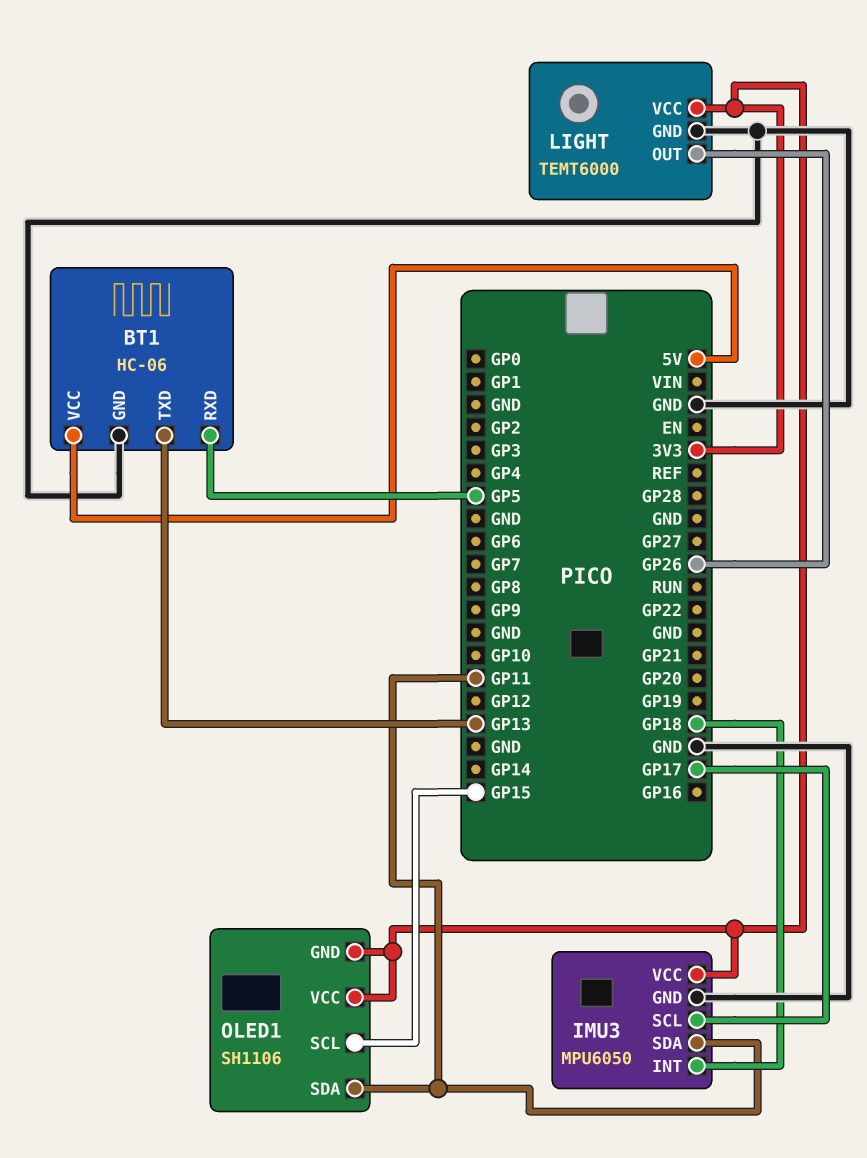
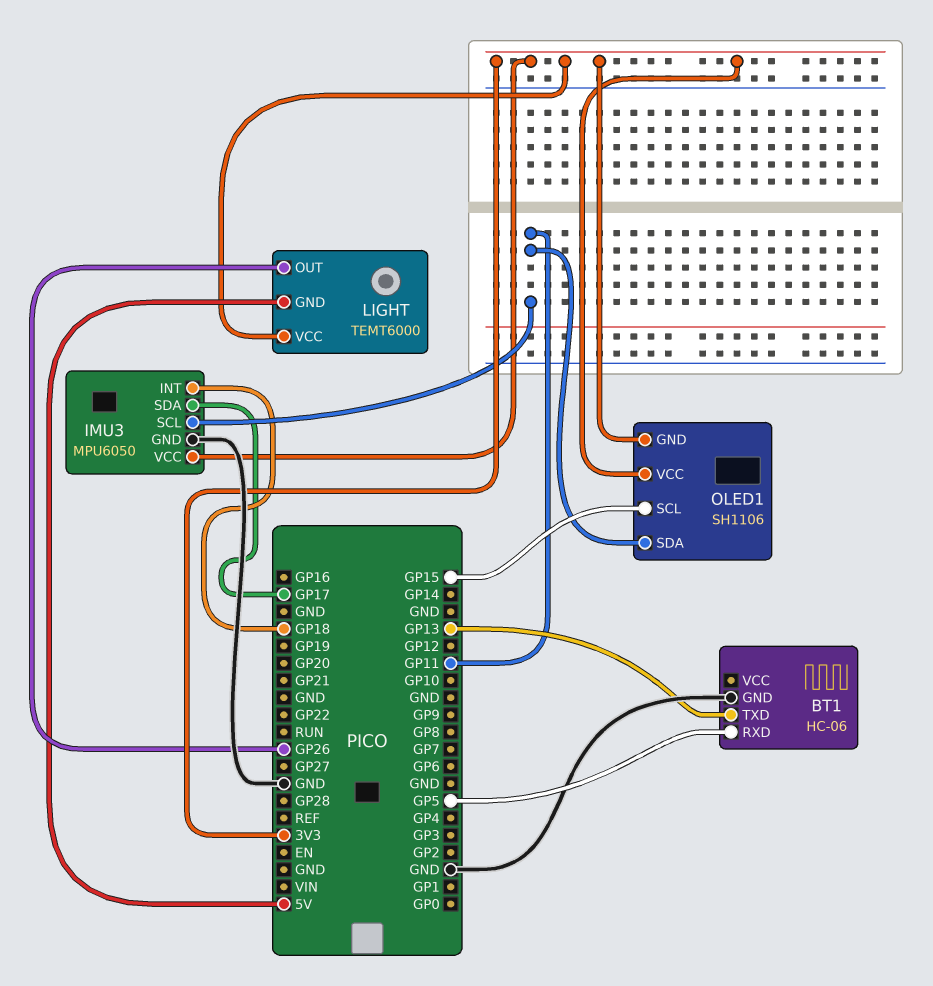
BT1 pin VCC: 5V -> none
IMU3 pin SCL: GP17 -> GP11
IMU3 pin SDA: GP11 -> GP17
LIGHT pin GND: GND -> 5V

